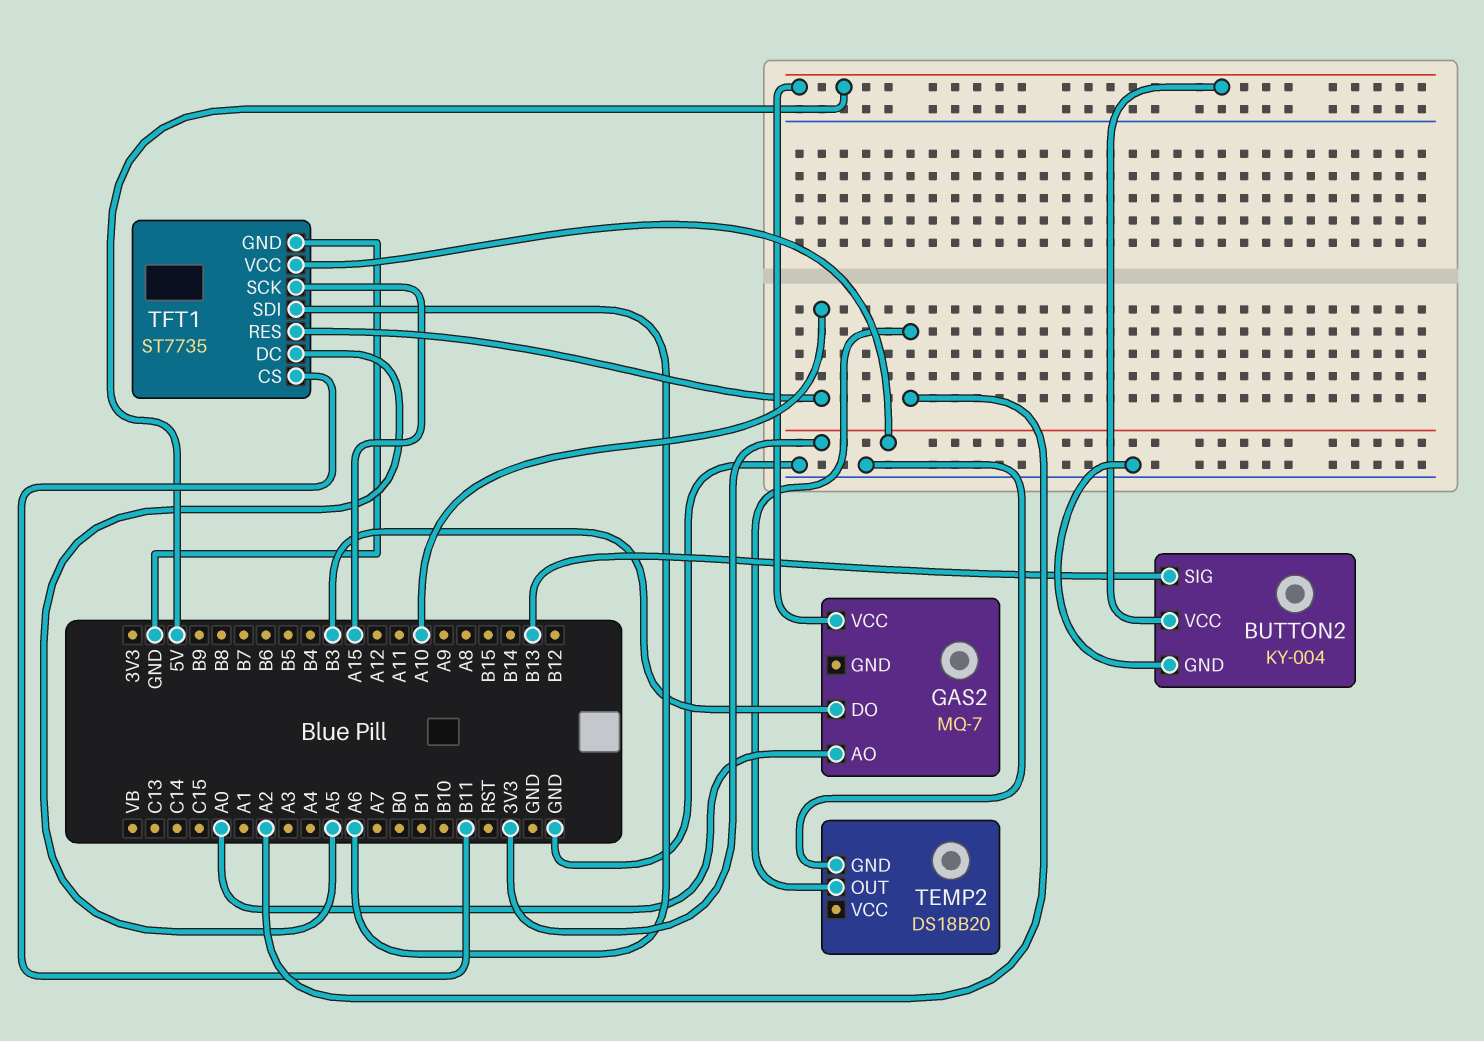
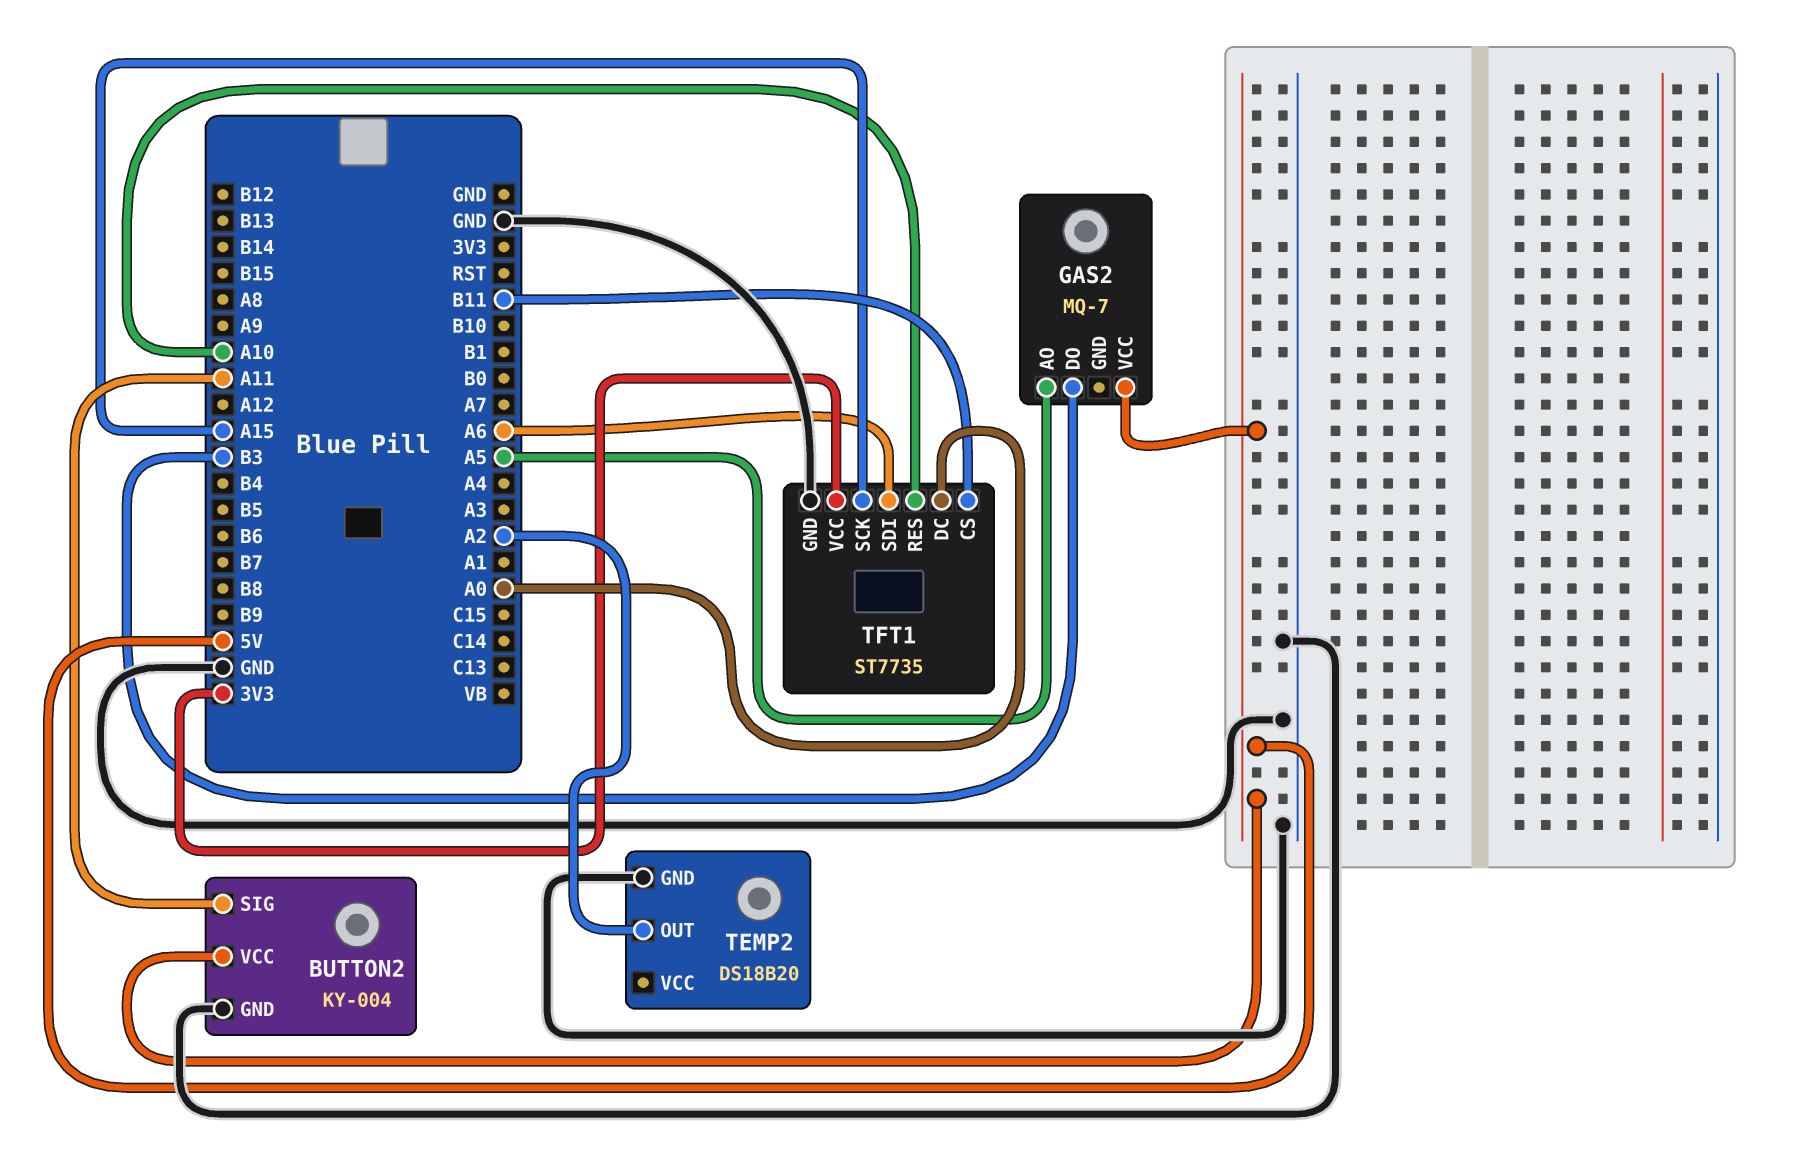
BUTTON2 pin SIG: B13 -> A11
GAS2 pin AO: A0 -> A5
TFT1 pin DC: A5 -> A0

